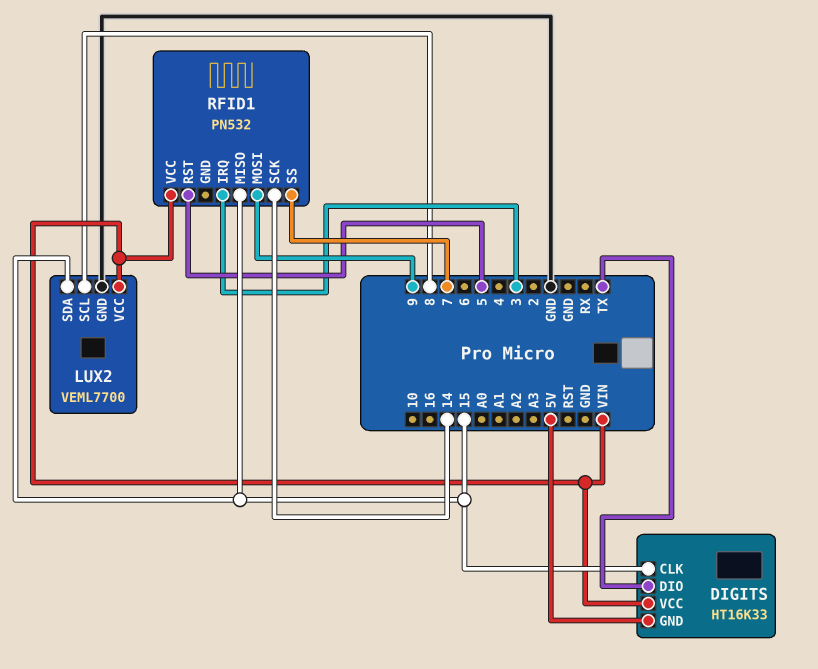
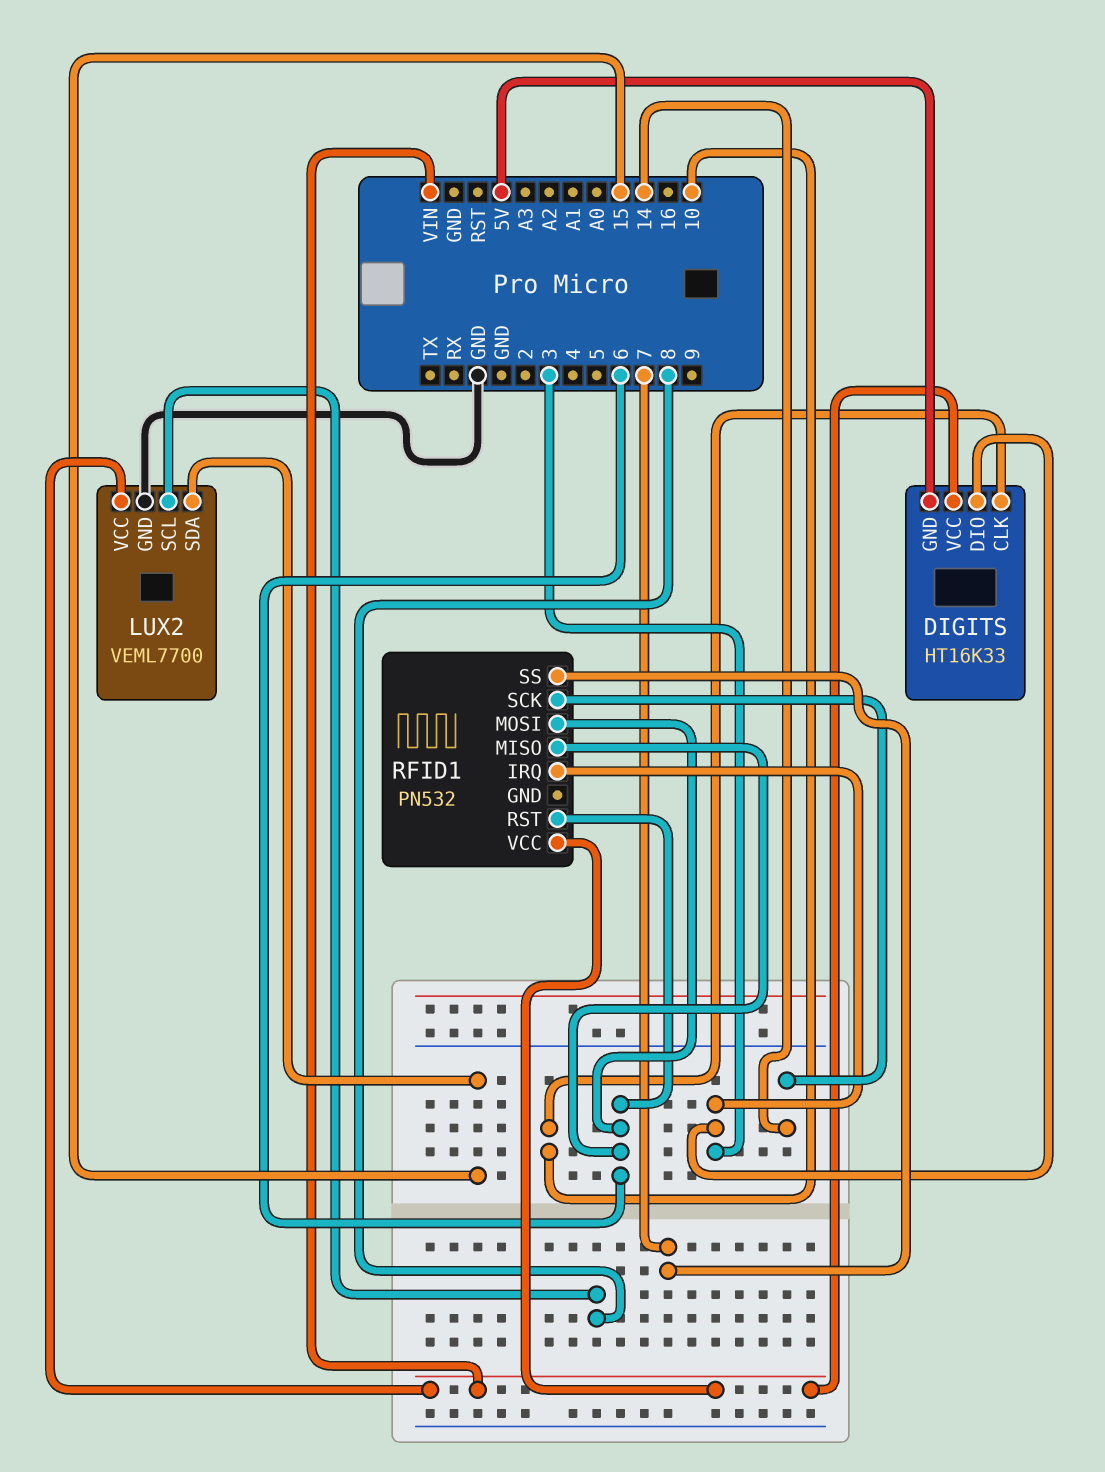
DIGITS pin CLK: 15 -> 10
DIGITS pin DIO: TX -> 3
RFID1 pin MISO: 15 -> 6
RFID1 pin MOSI: 9 -> 6
RFID1 pin RST: 5 -> 6

